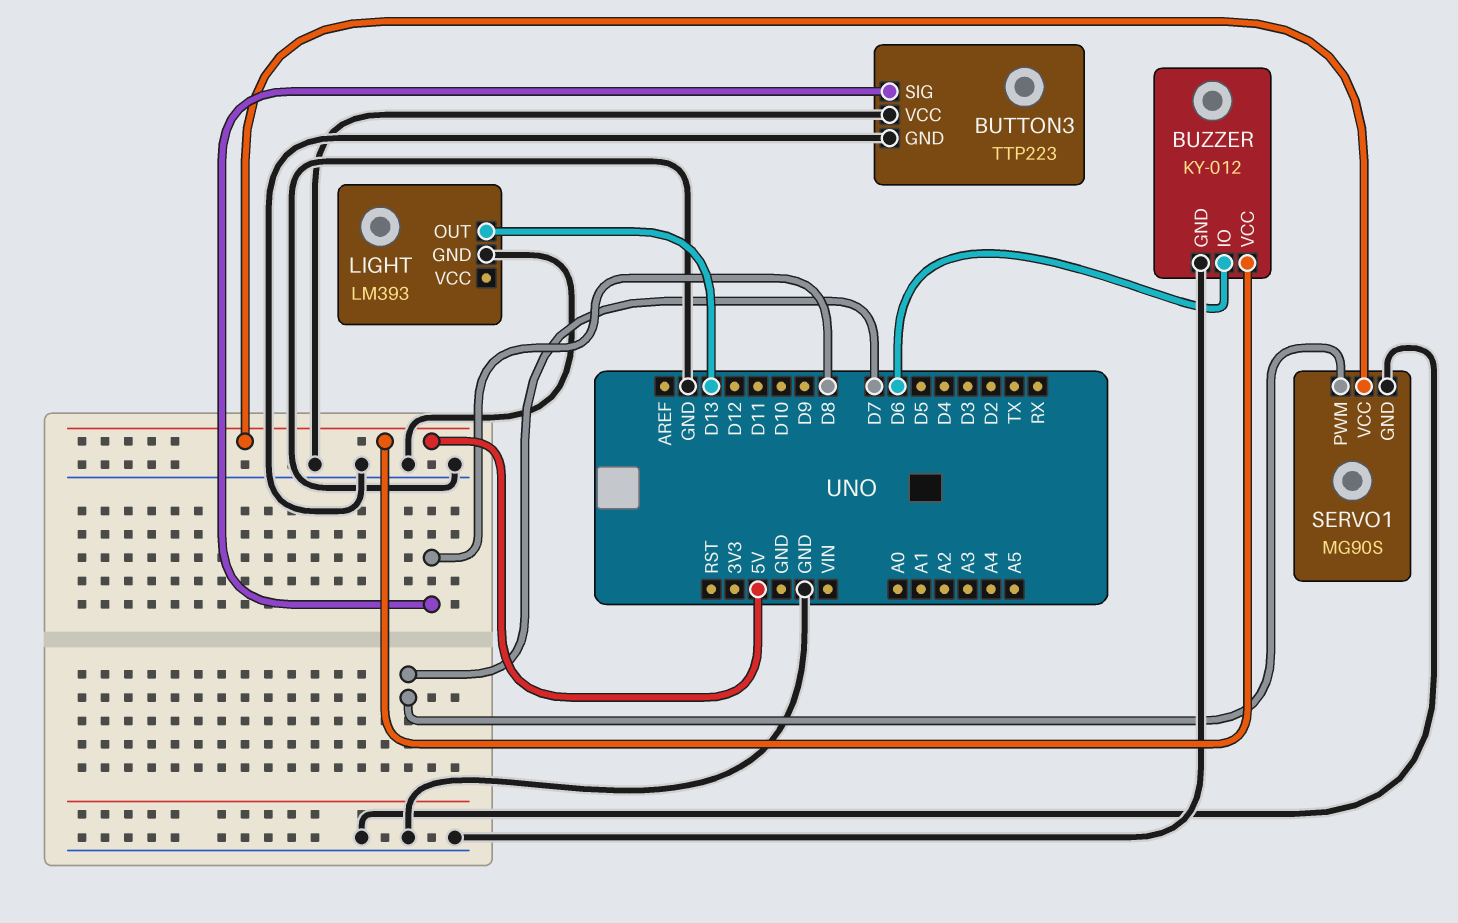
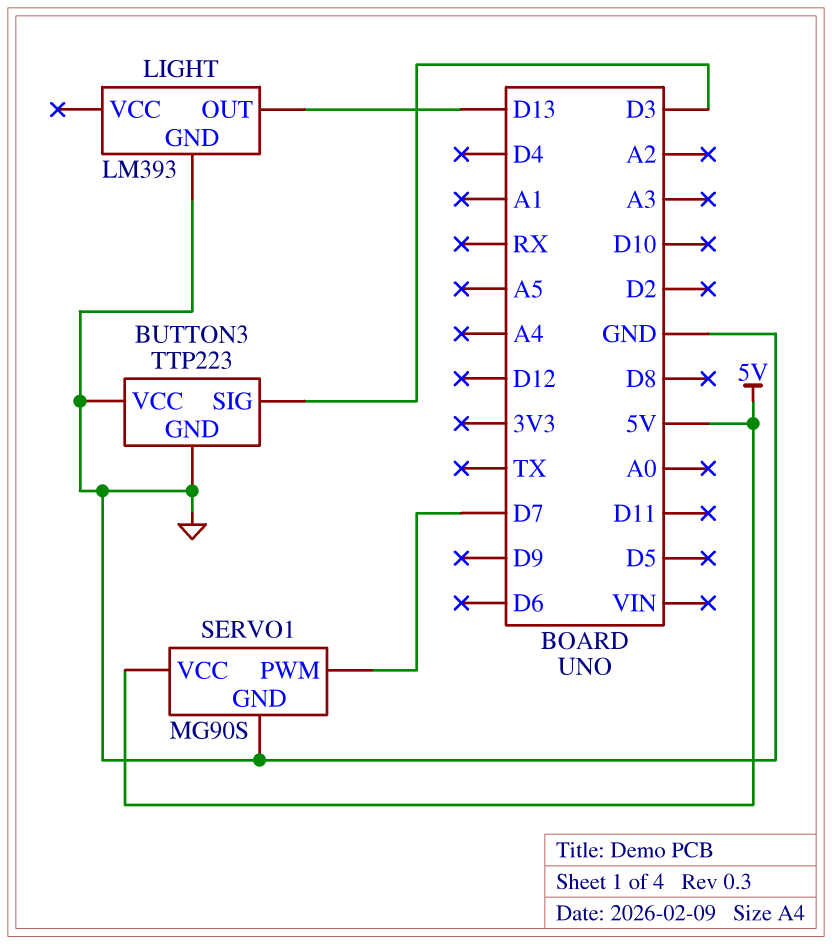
BUTTON3 pin SIG: D8 -> D3
BUZZER: KY-012 -> none
BUZZER pin GND: GND -> none
BUZZER pin IO: D6 -> none
BUZZER pin VCC: 5V -> none

